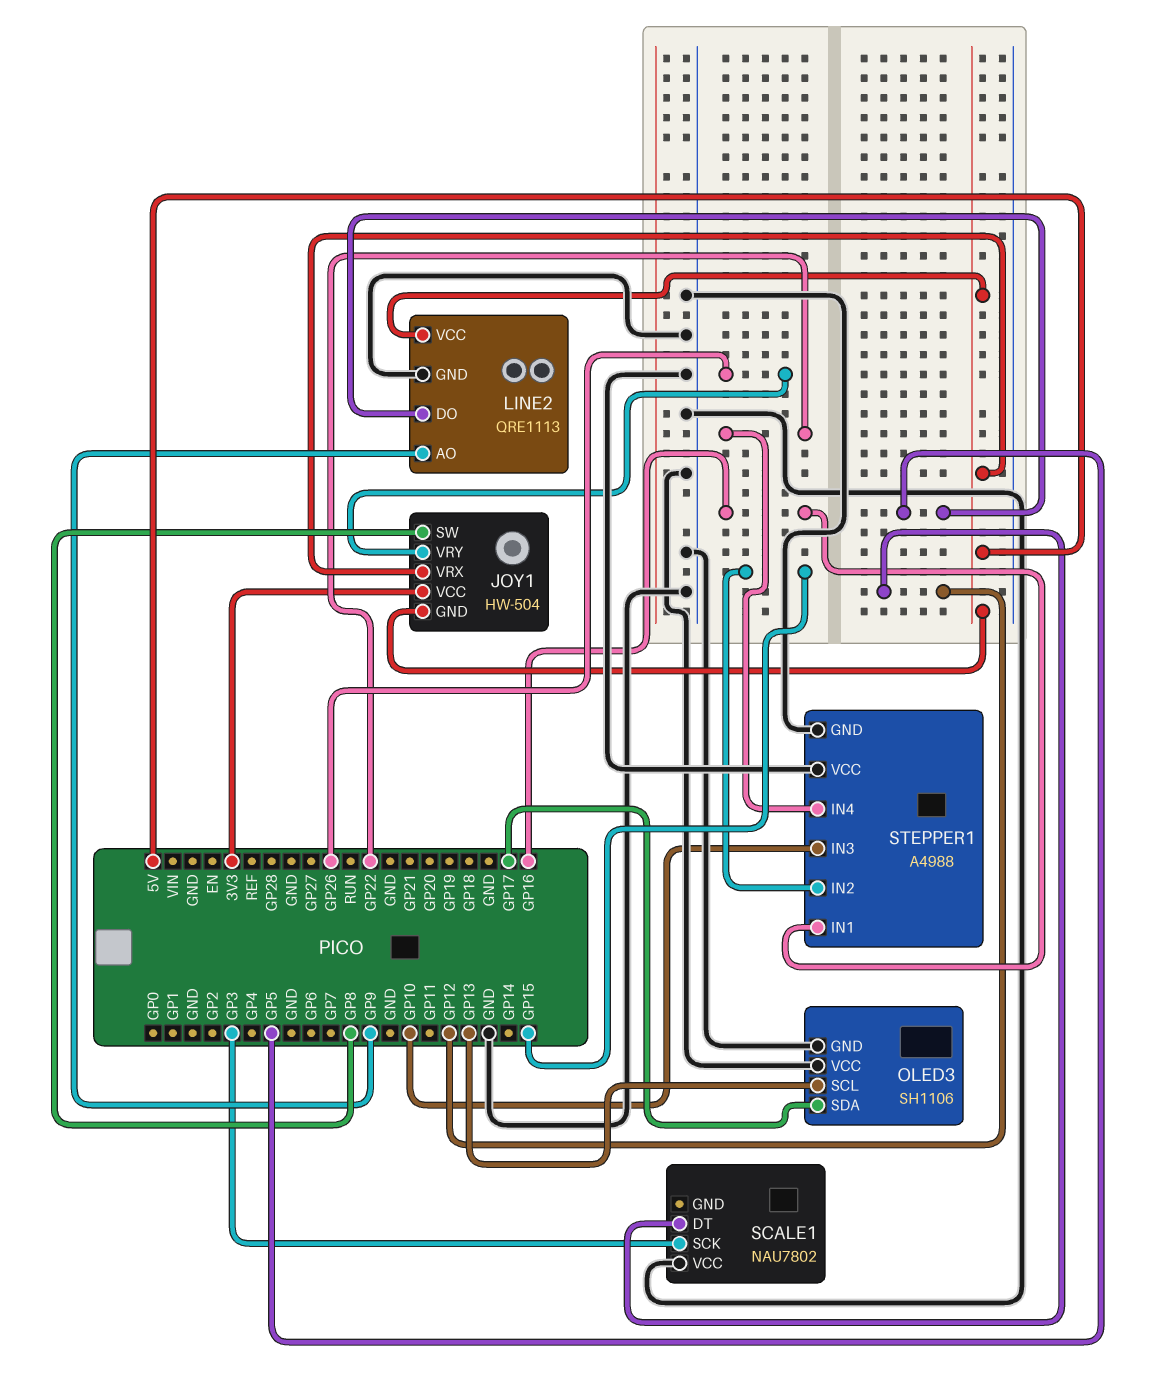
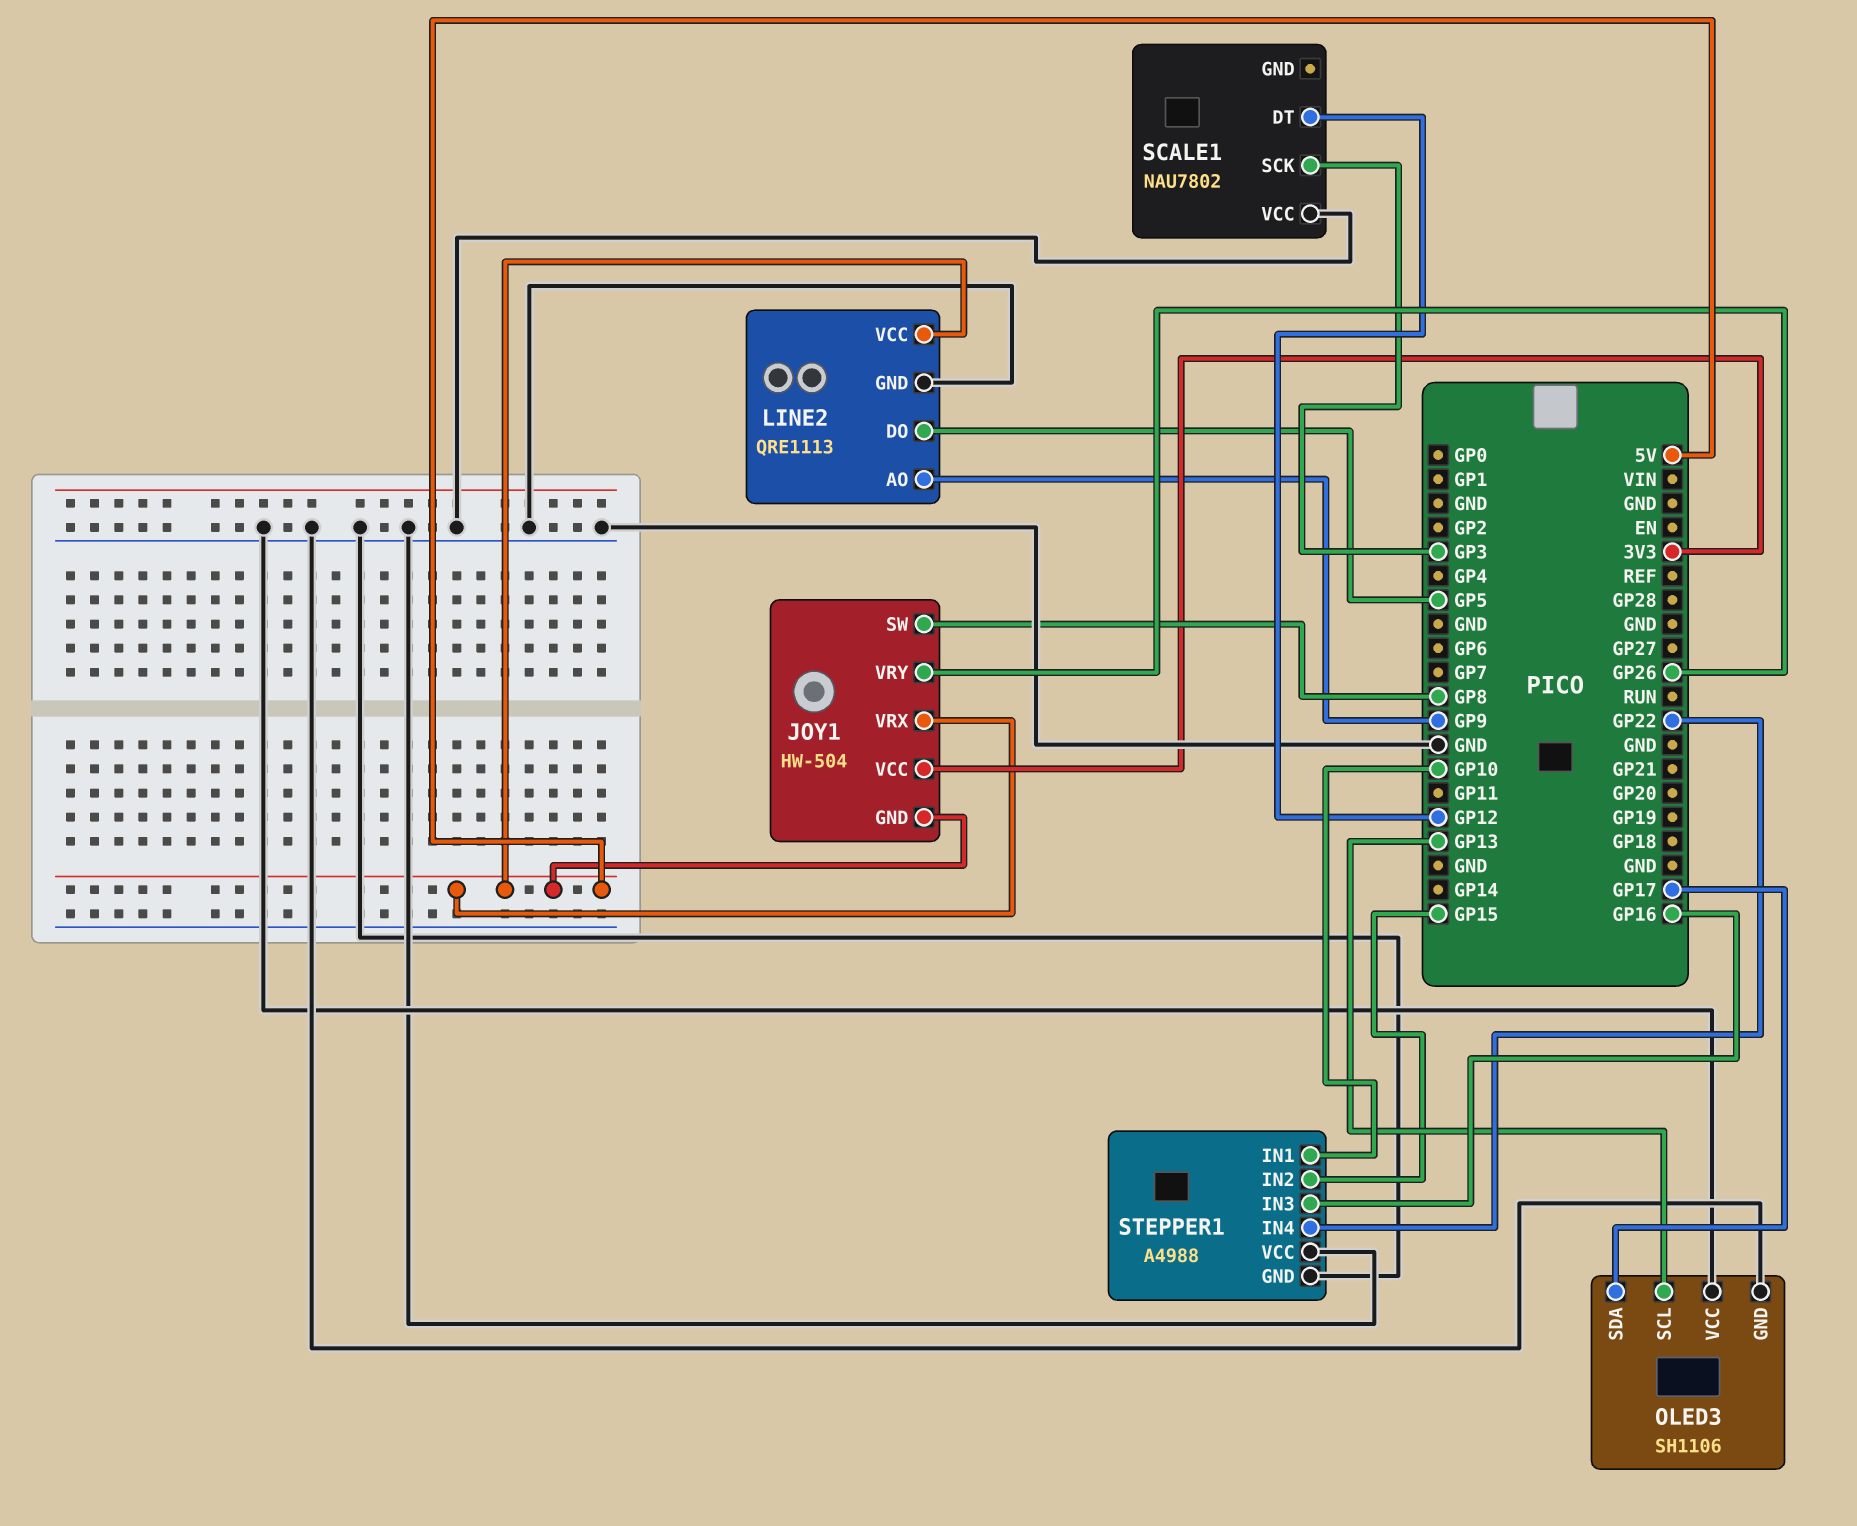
STEPPER1 pin IN1: GP16 -> GP10
STEPPER1 pin IN3: GP10 -> GP16

